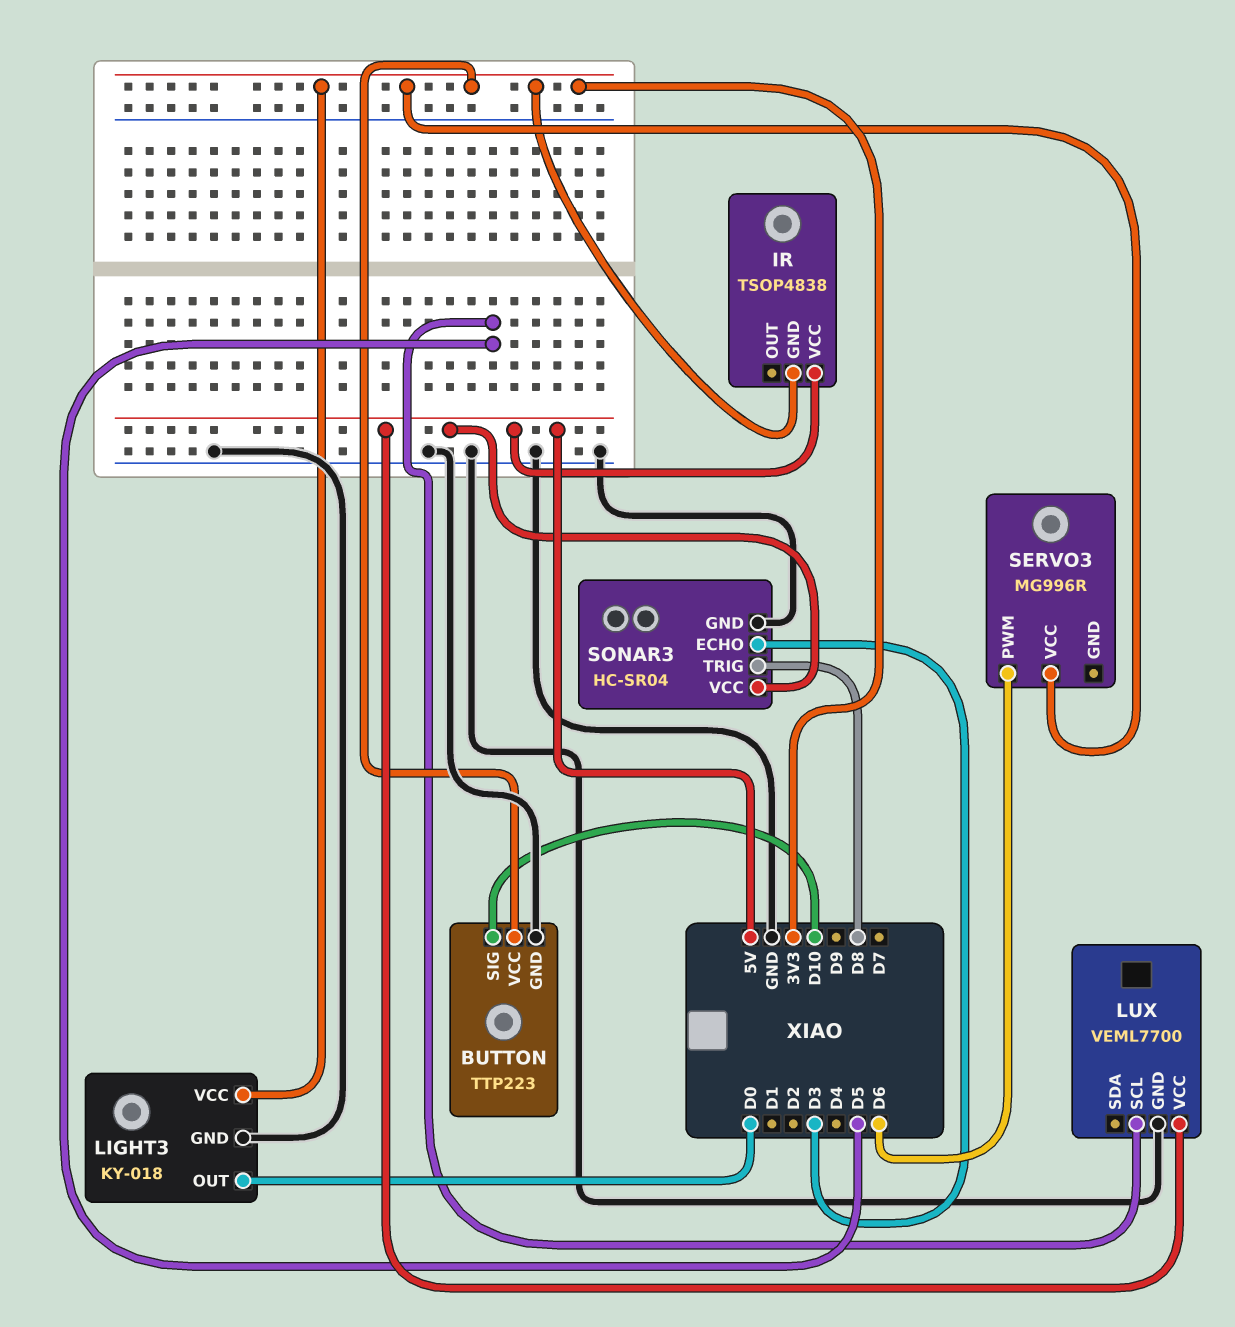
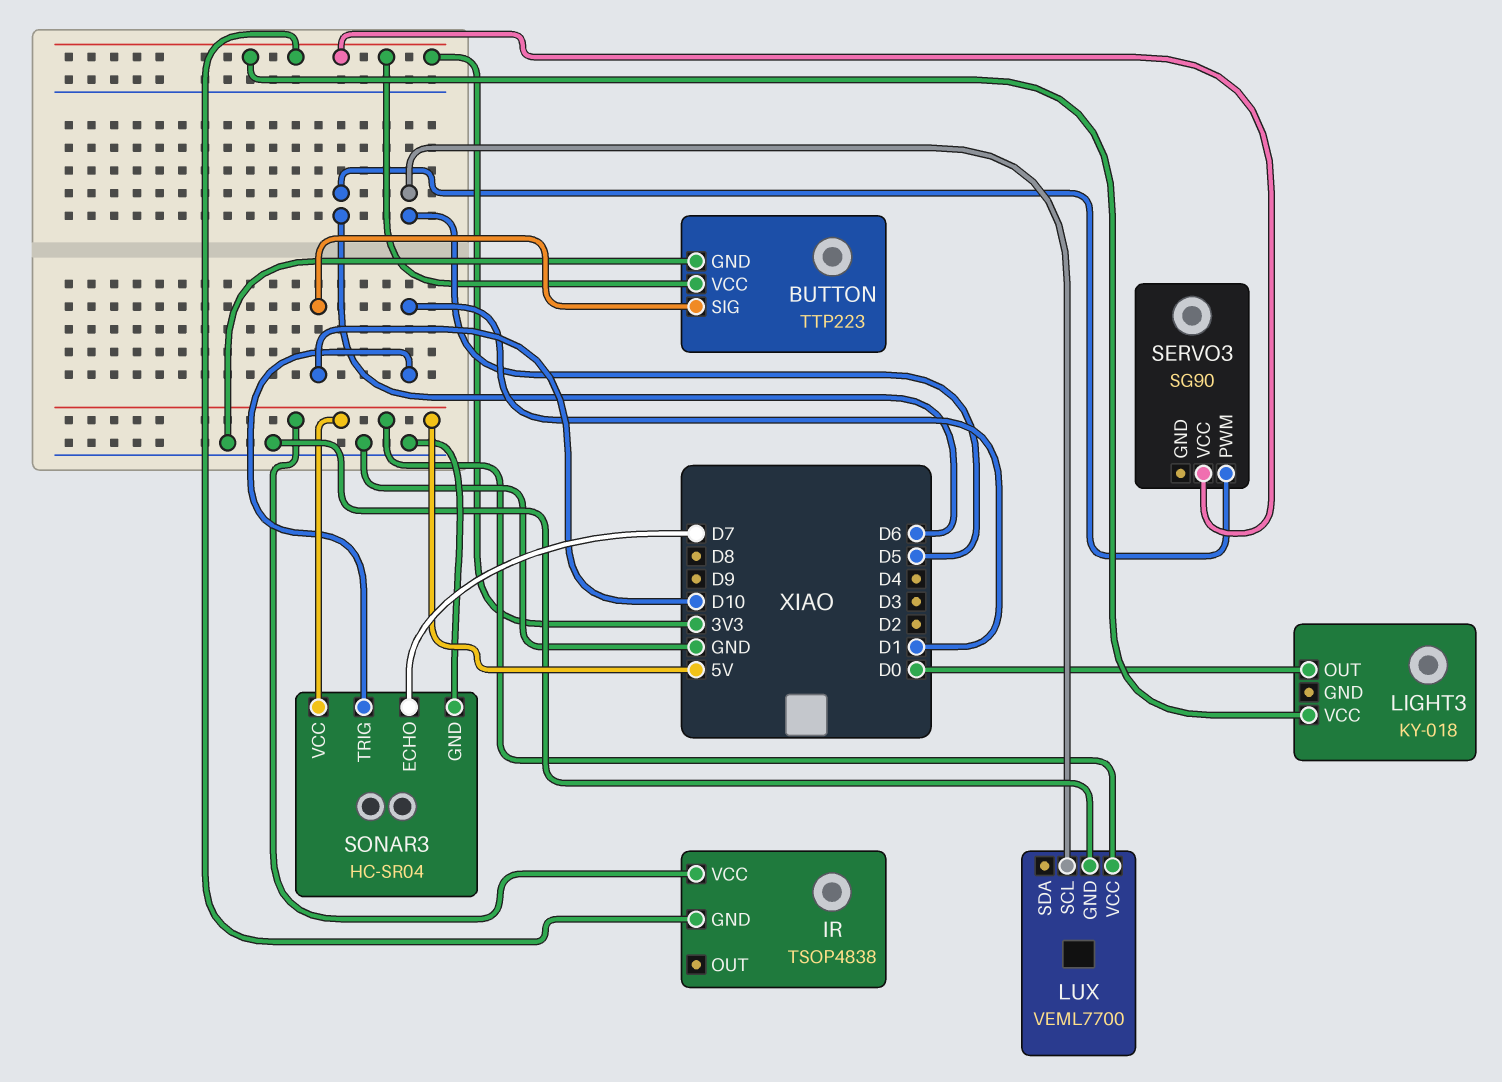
LIGHT3 pin GND: GND -> none
SERVO3: MG996R -> SG90
SONAR3 pin ECHO: D3 -> D7
SONAR3 pin TRIG: D8 -> D1

